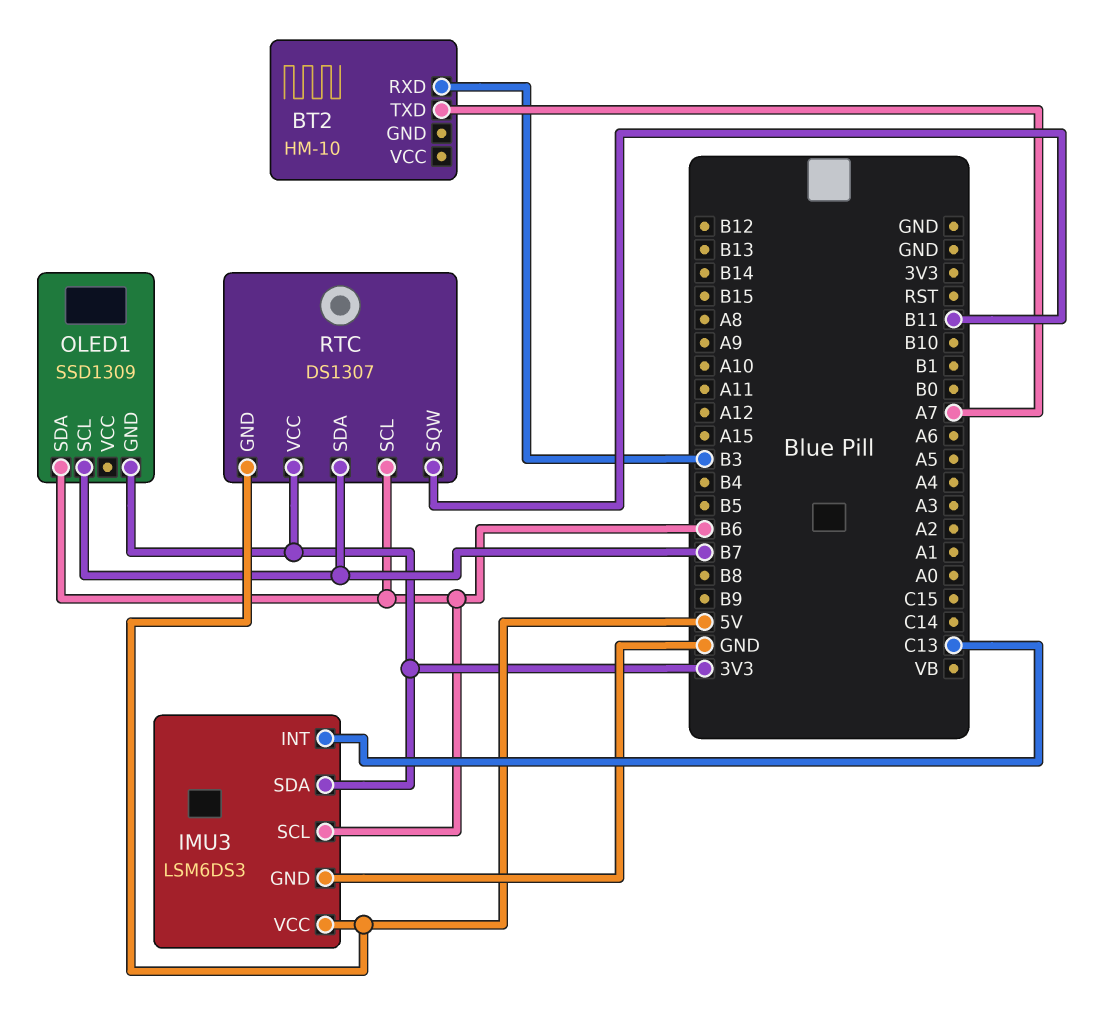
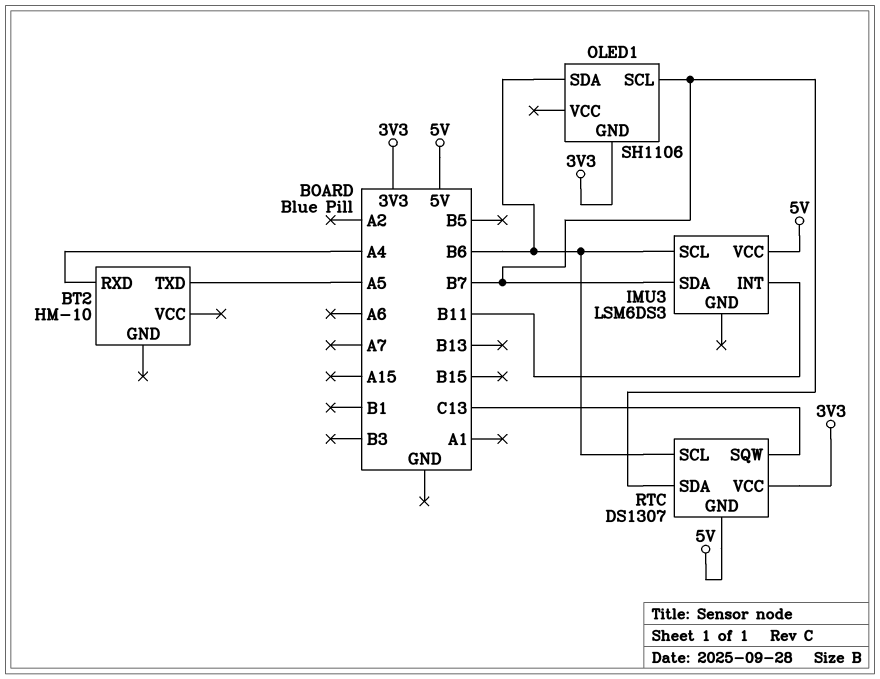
BT2 pin RXD: B3 -> A4
BT2 pin TXD: A7 -> A5
IMU3 pin GND: GND -> none
IMU3 pin INT: C13 -> B11
IMU3 pin SDA: 3V3 -> B7
OLED1: SSD1309 -> SH1106
RTC pin SQW: B11 -> C13

